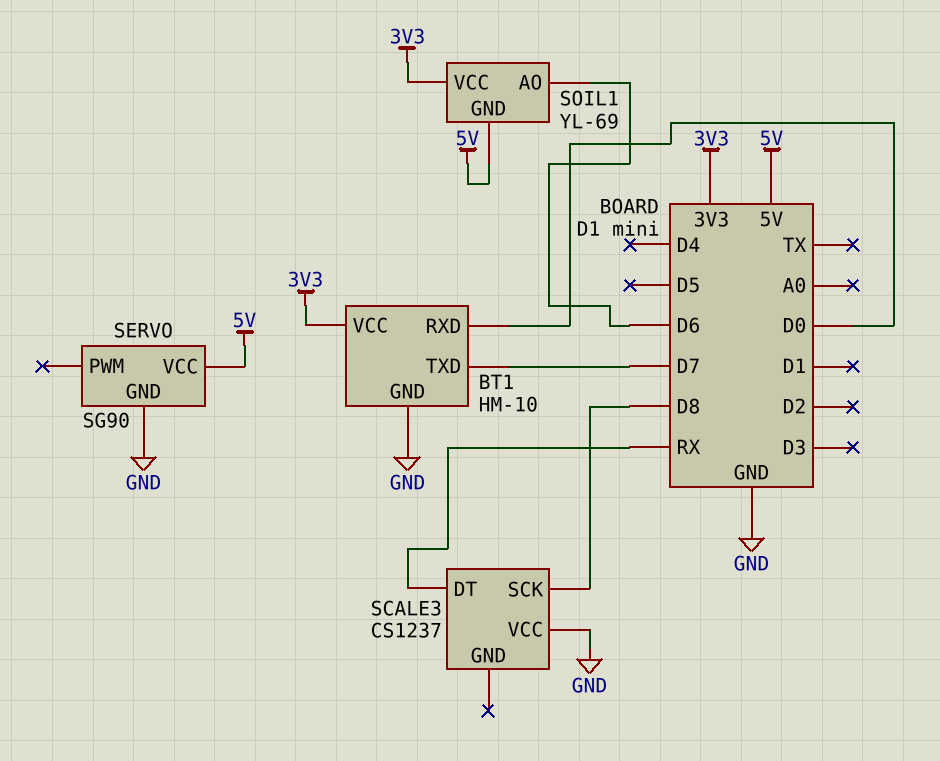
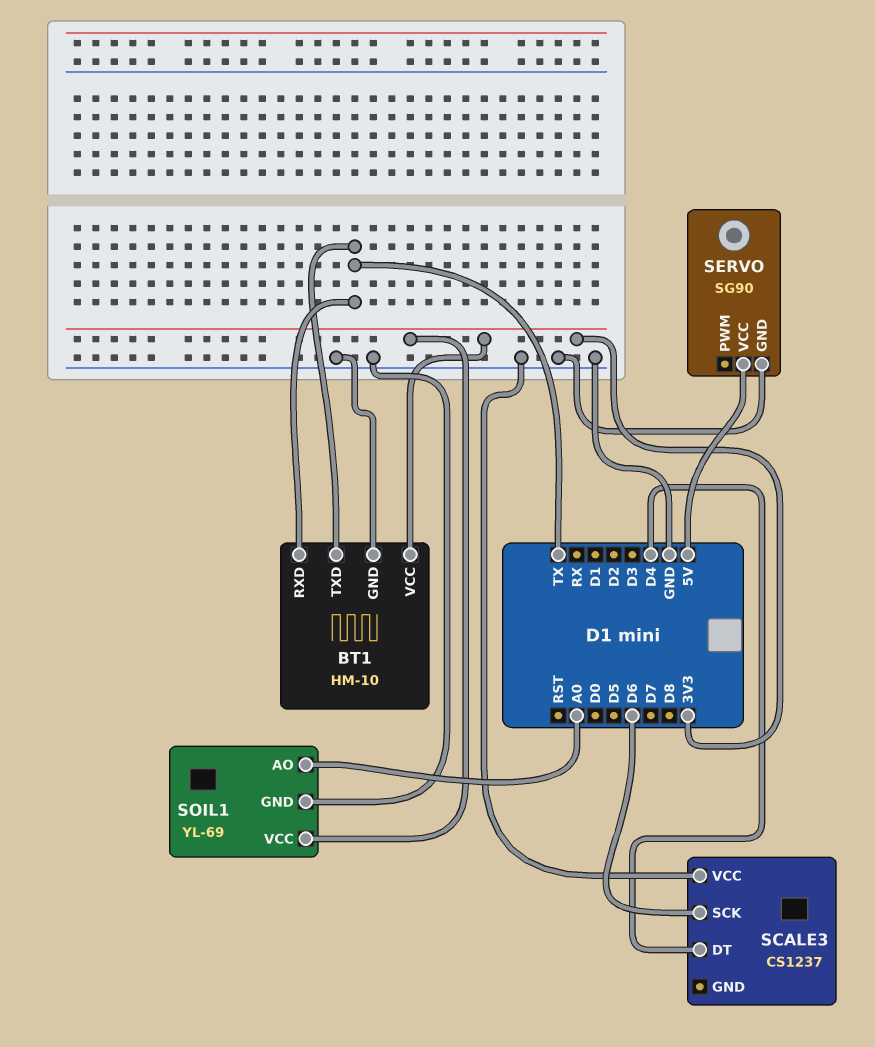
BT1 pin RXD: D0 -> TX
BT1 pin TXD: D7 -> TX
SCALE3 pin DT: RX -> D4
SCALE3 pin SCK: D8 -> D6
SOIL1 pin AO: D6 -> A0
SOIL1 pin GND: 5V -> GND

